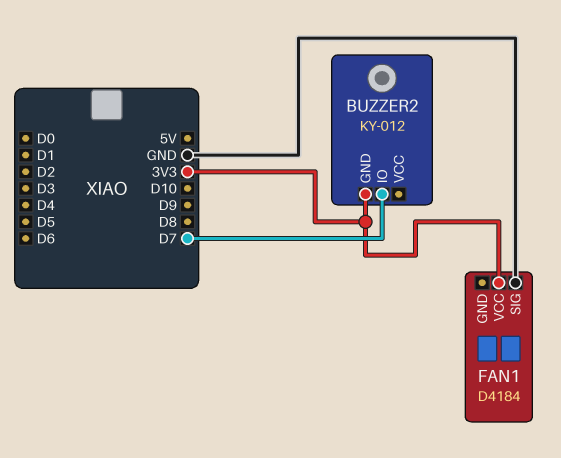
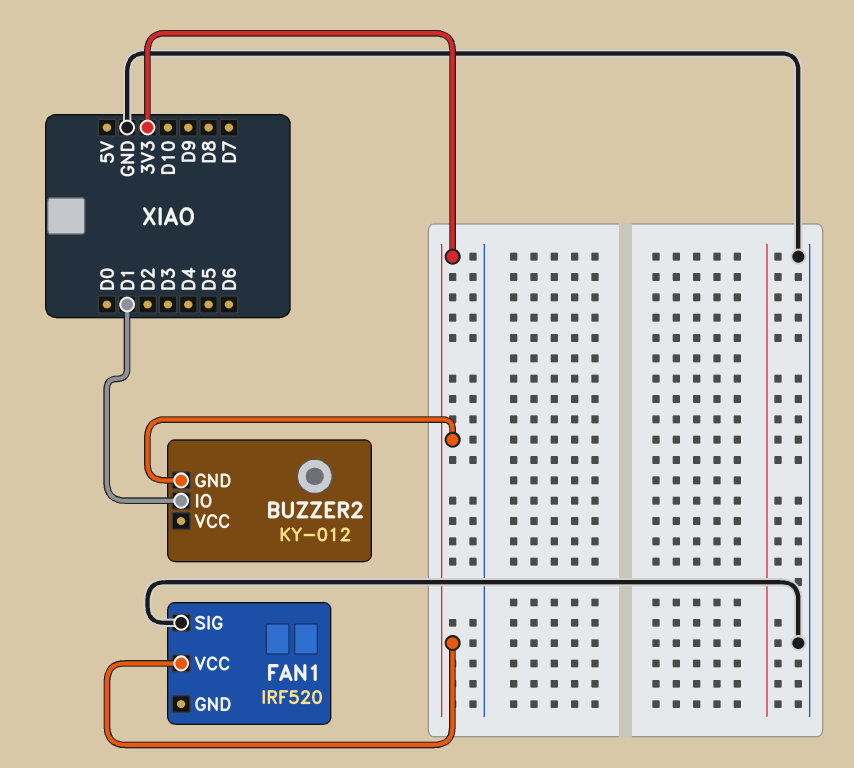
BUZZER2 pin IO: D7 -> D1
FAN1: D4184 -> IRF520

